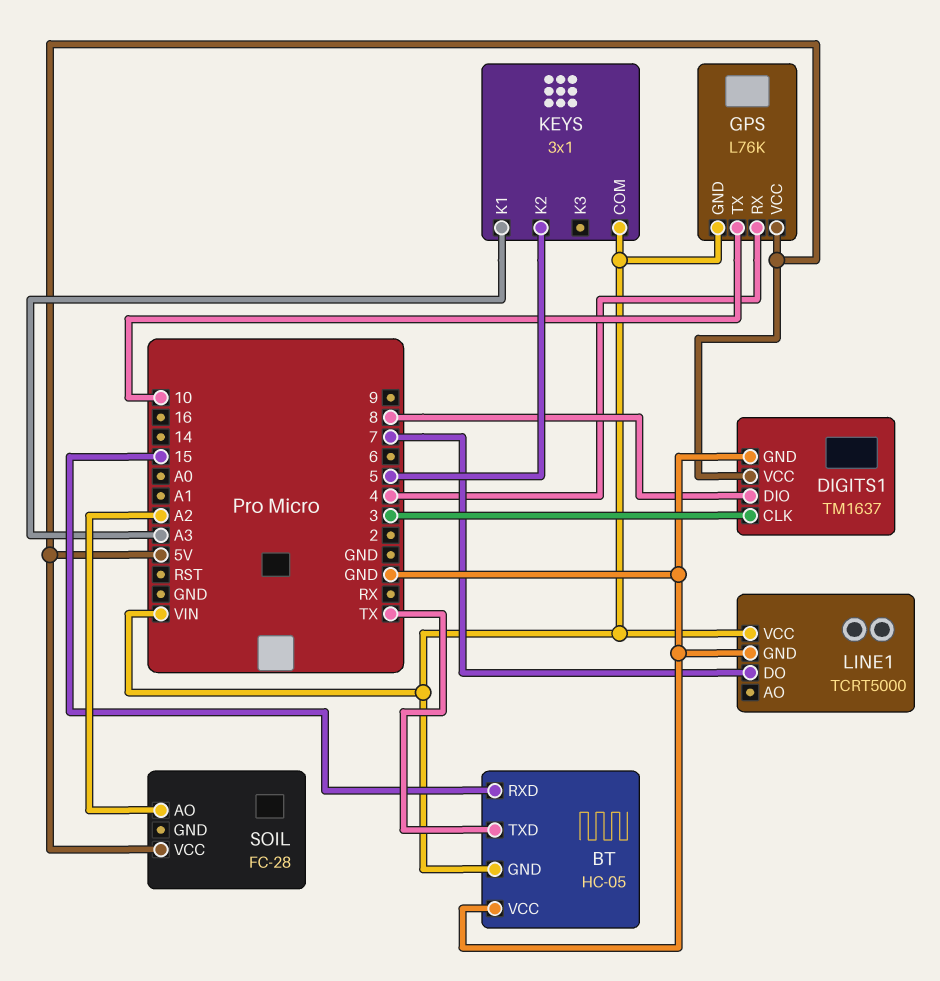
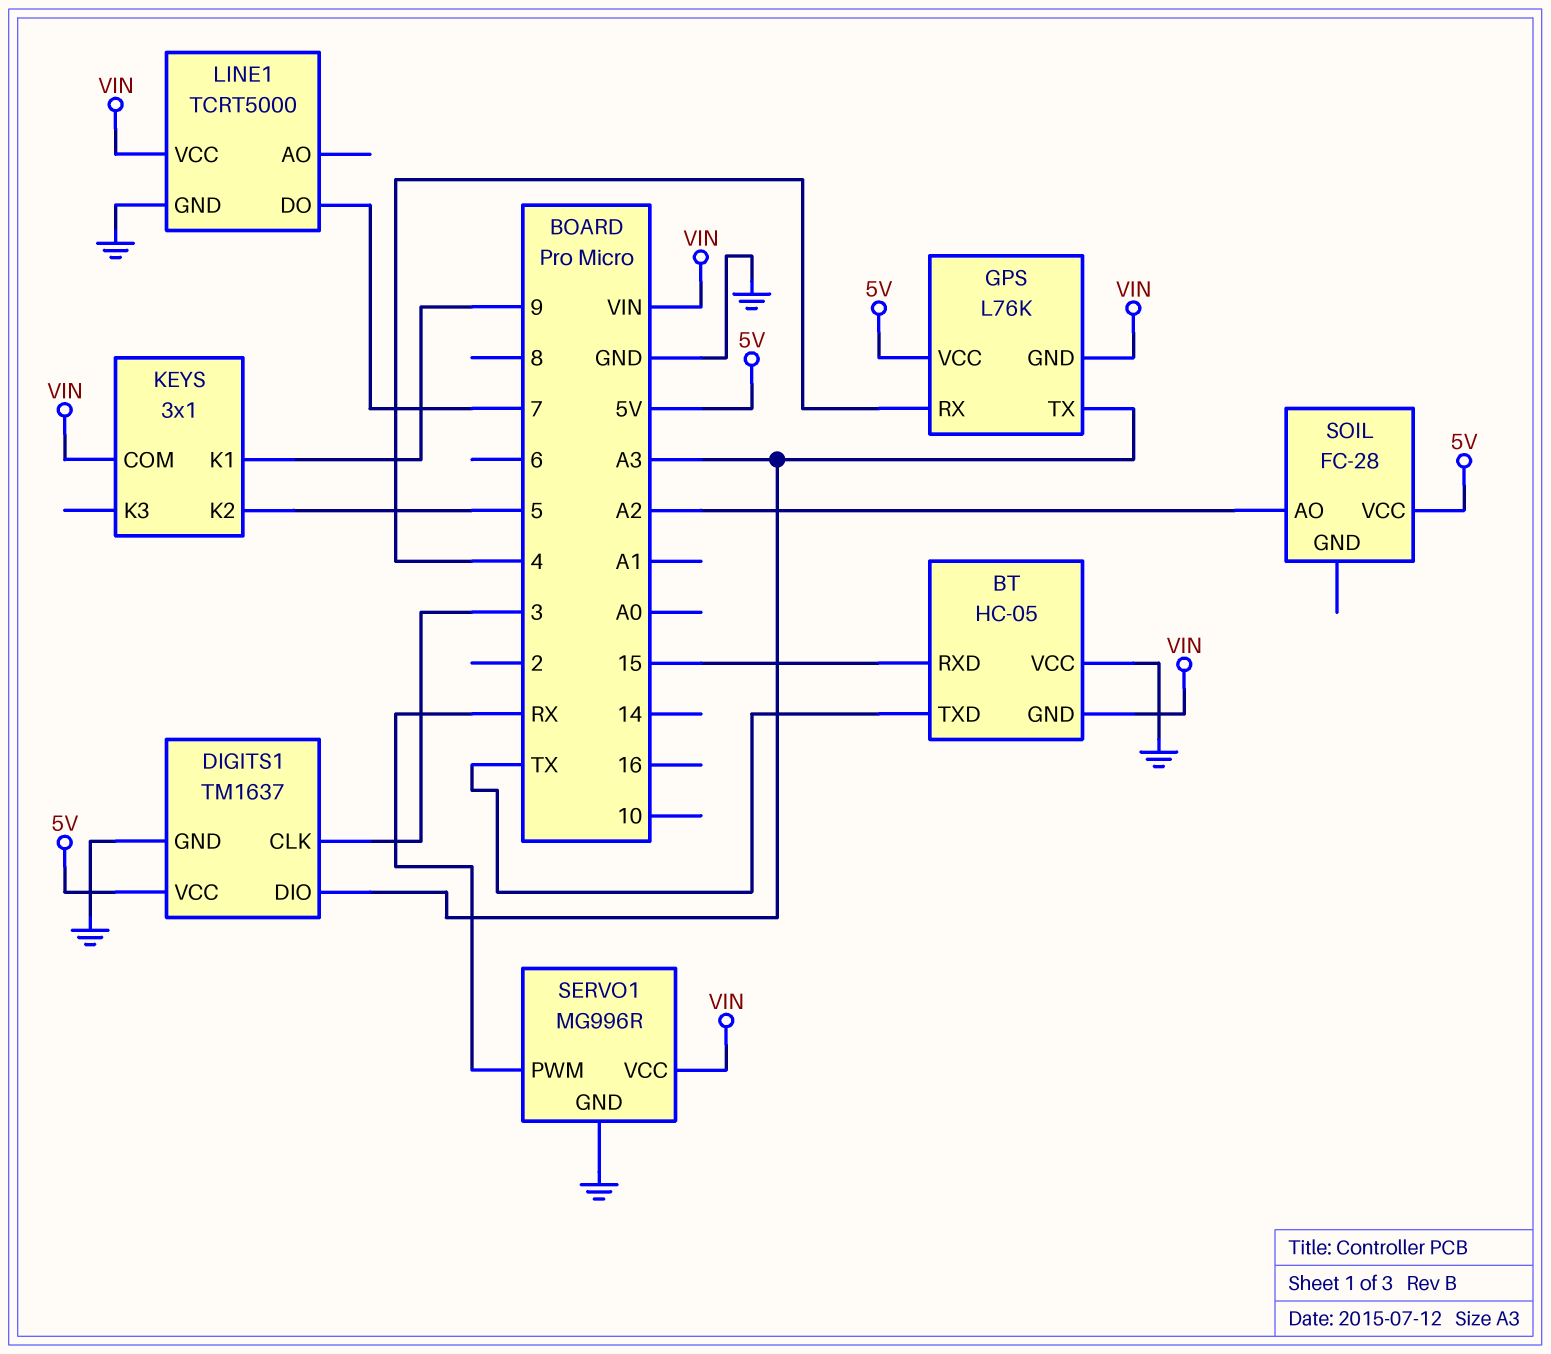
DIGITS1 pin DIO: 8 -> A3
GPS pin TX: 10 -> A3
KEYS pin K1: A3 -> 9
SERVO1: none -> MG996R
SERVO1 pin GND: none -> GND
SERVO1 pin PWM: none -> RX
SERVO1 pin VCC: none -> VIN

